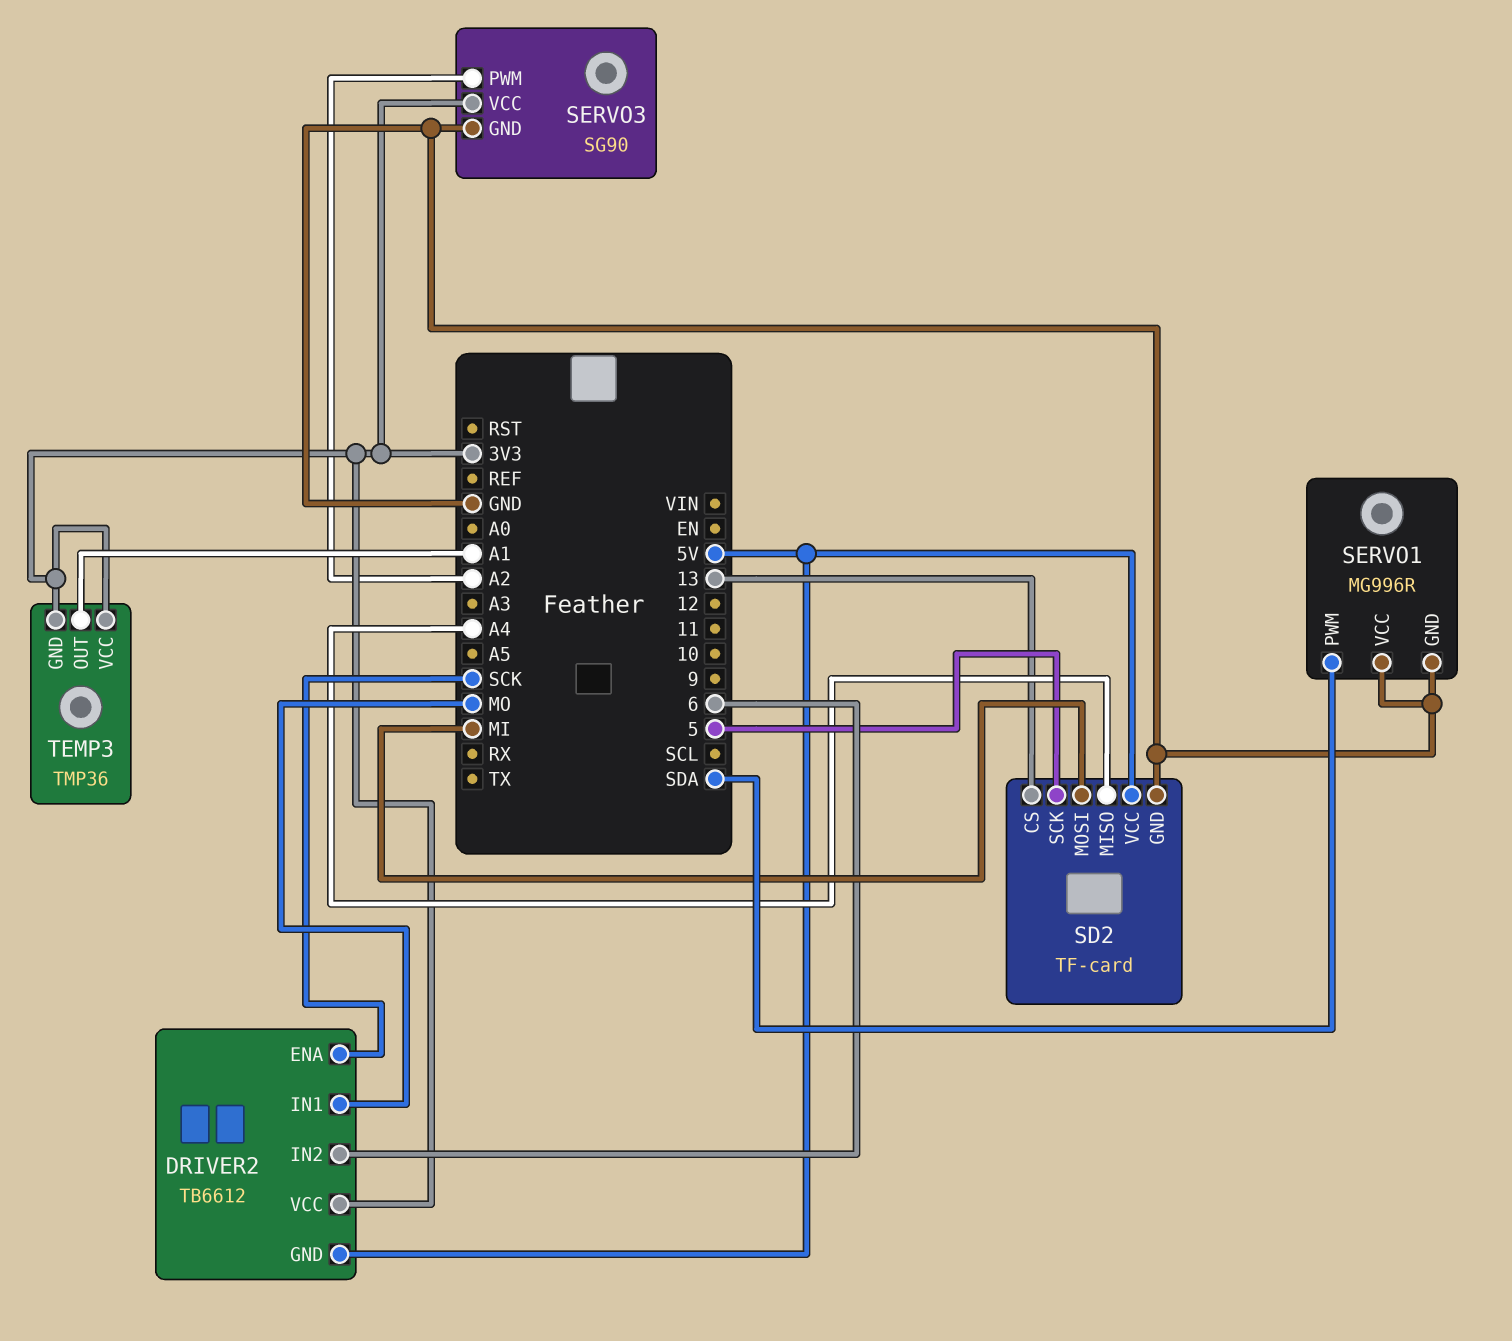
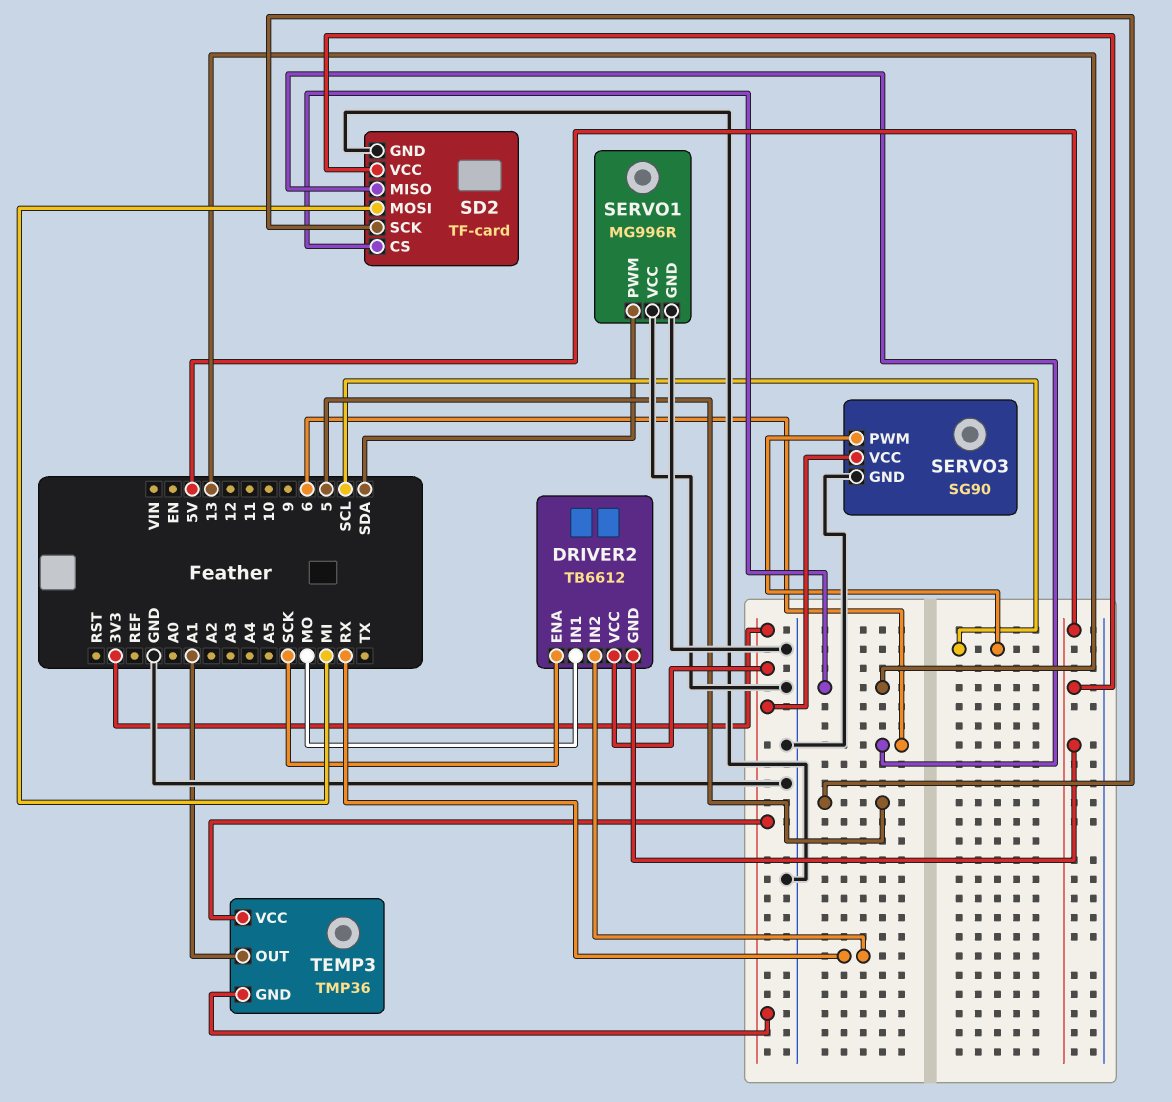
DRIVER2 pin IN2: 6 -> RX
SD2 pin MISO: A4 -> 6
SERVO3 pin PWM: A2 -> SCL

